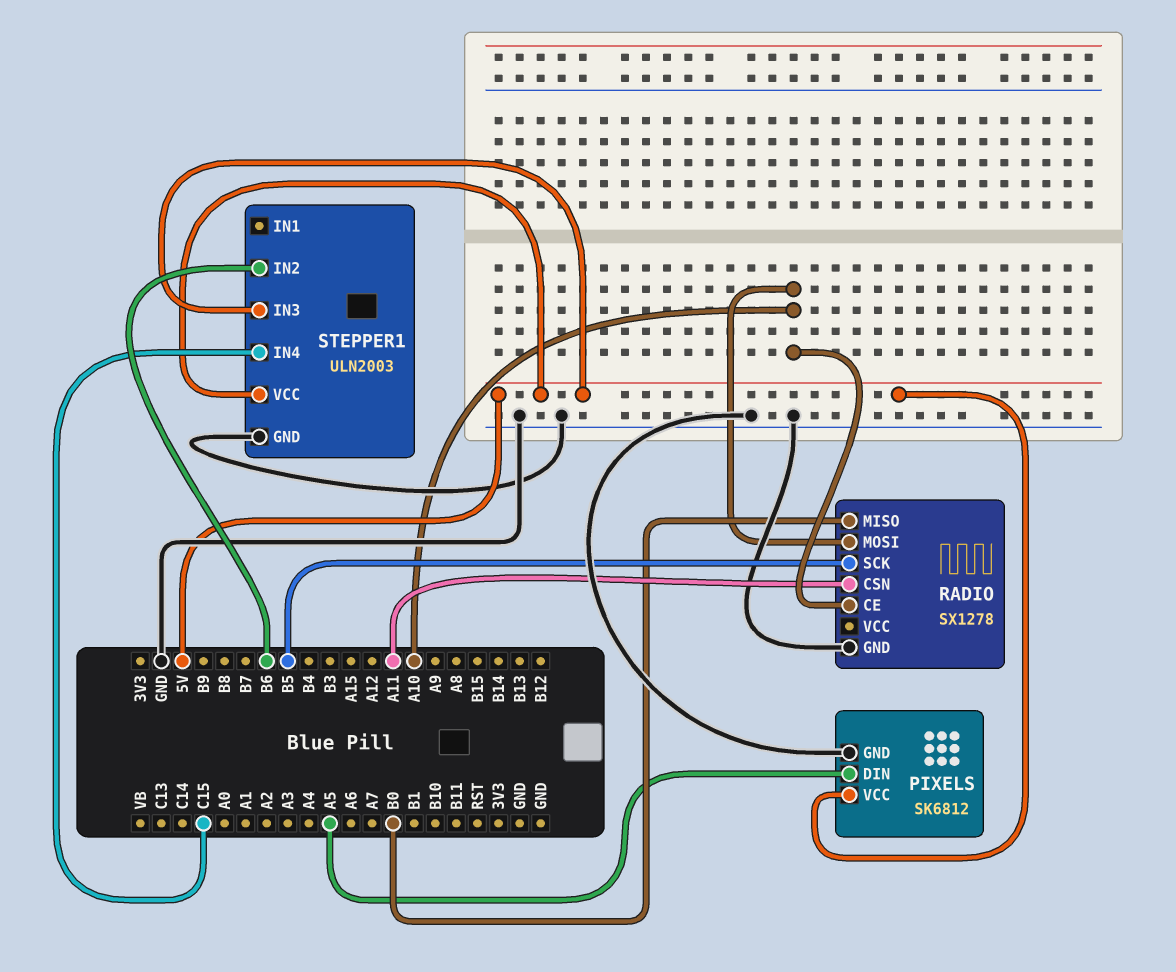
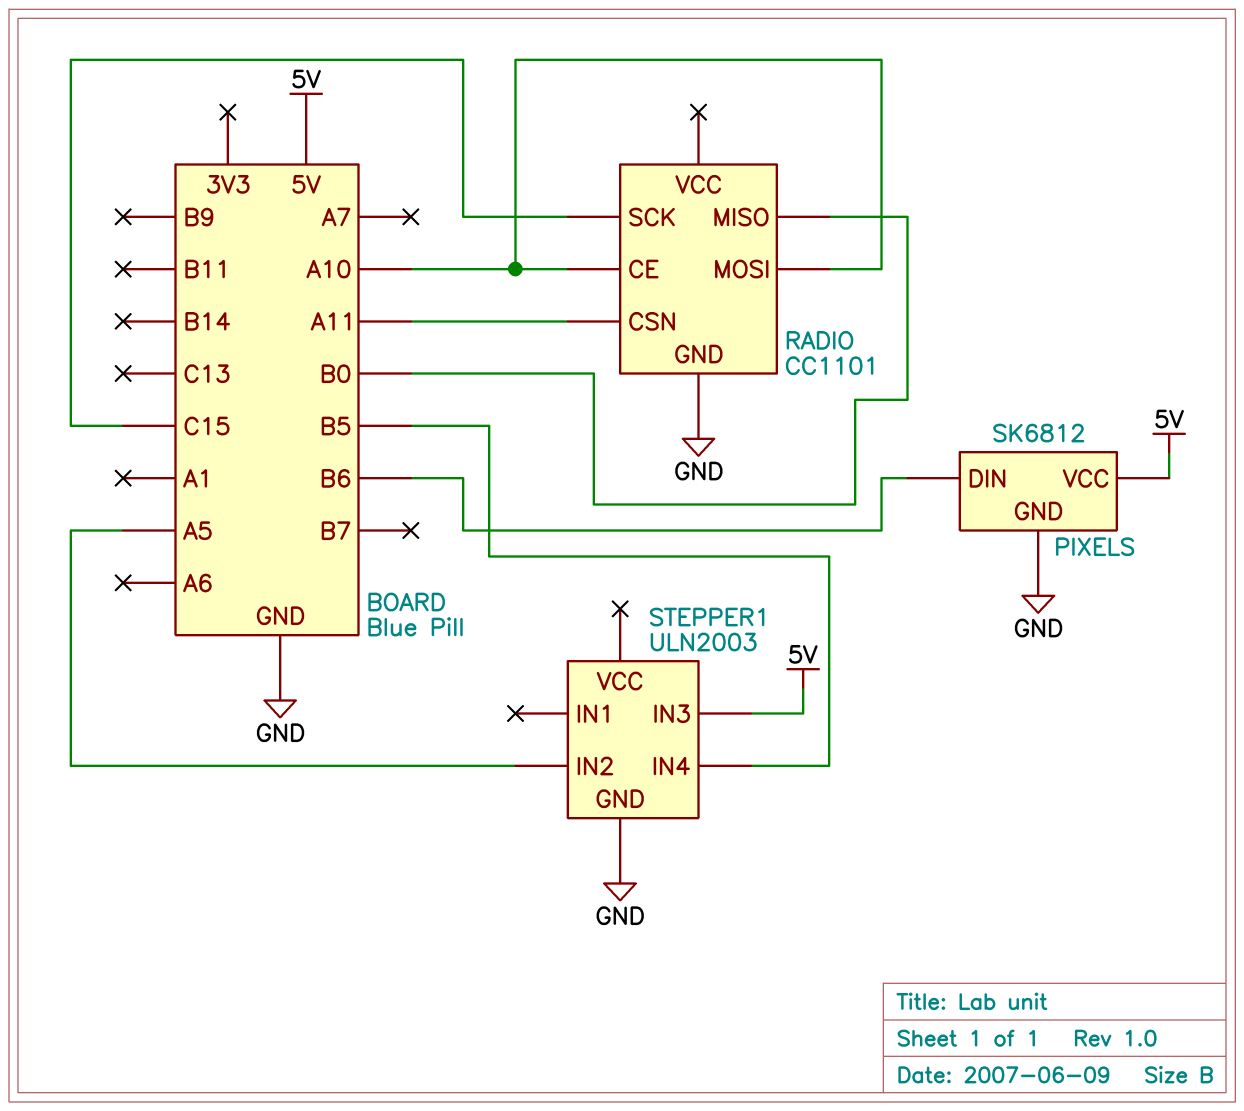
PIXELS pin DIN: A5 -> B6
RADIO: SX1278 -> CC1101
RADIO pin SCK: B5 -> C15
STEPPER1 pin IN2: B6 -> A5
STEPPER1 pin IN4: C15 -> B5
STEPPER1 pin VCC: 5V -> none

